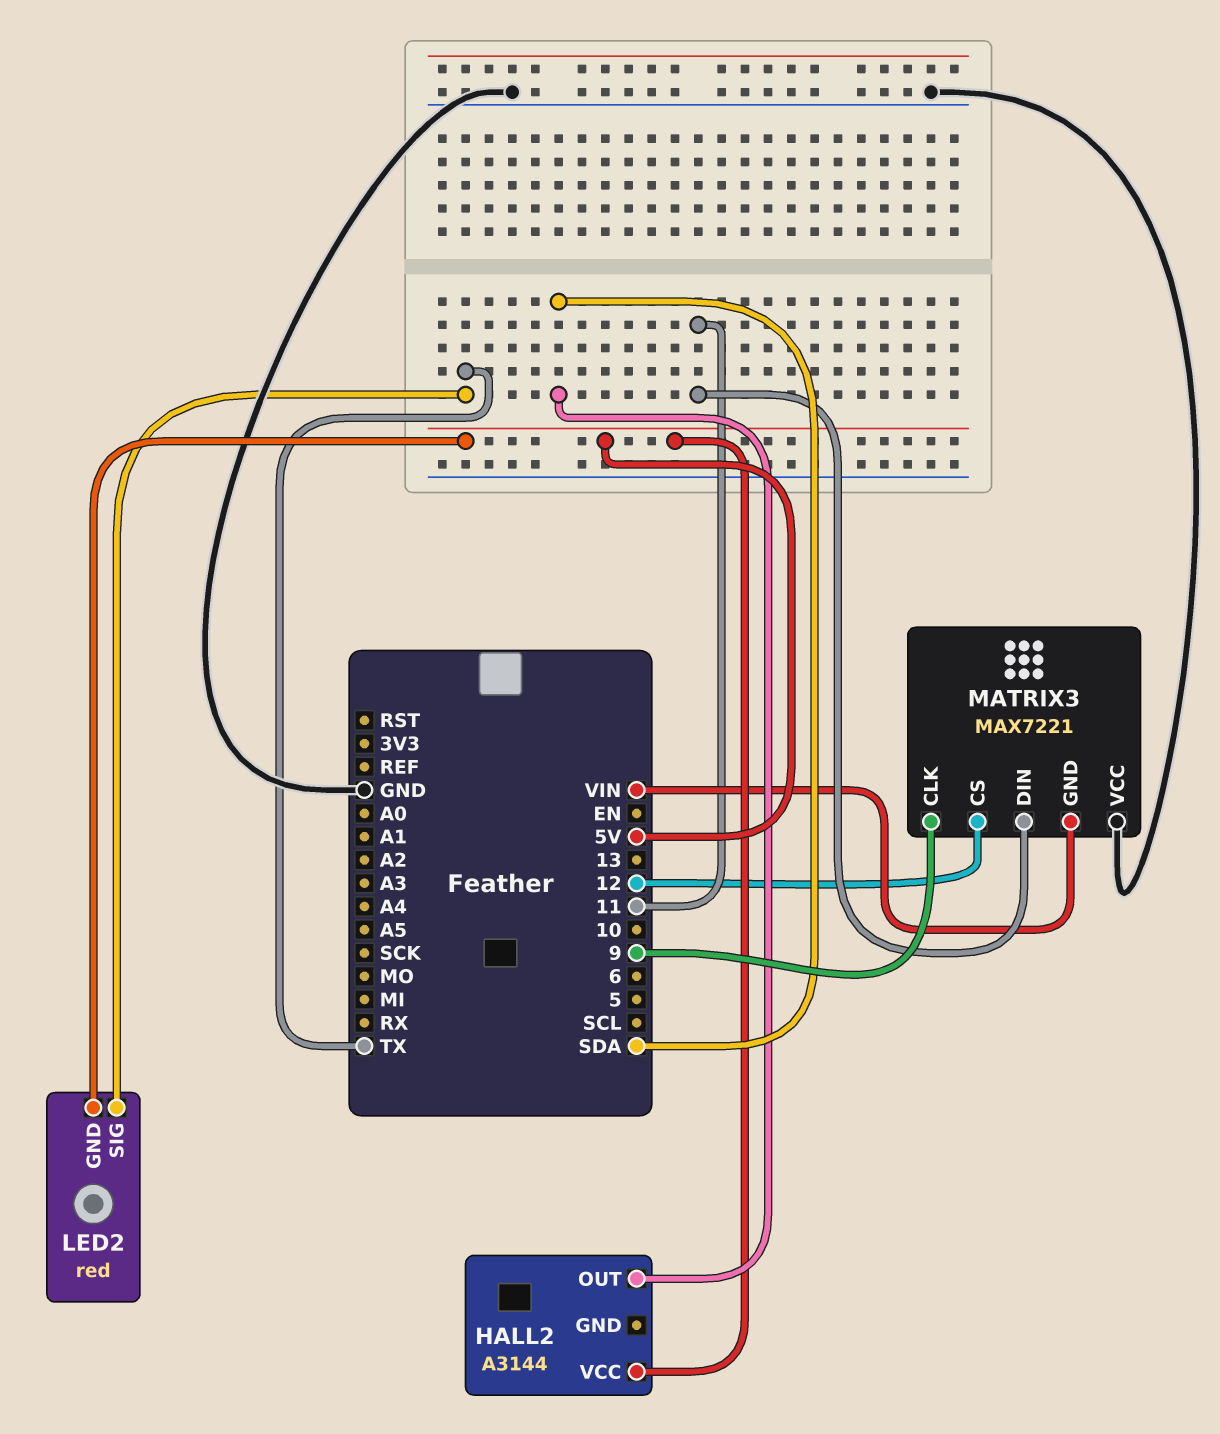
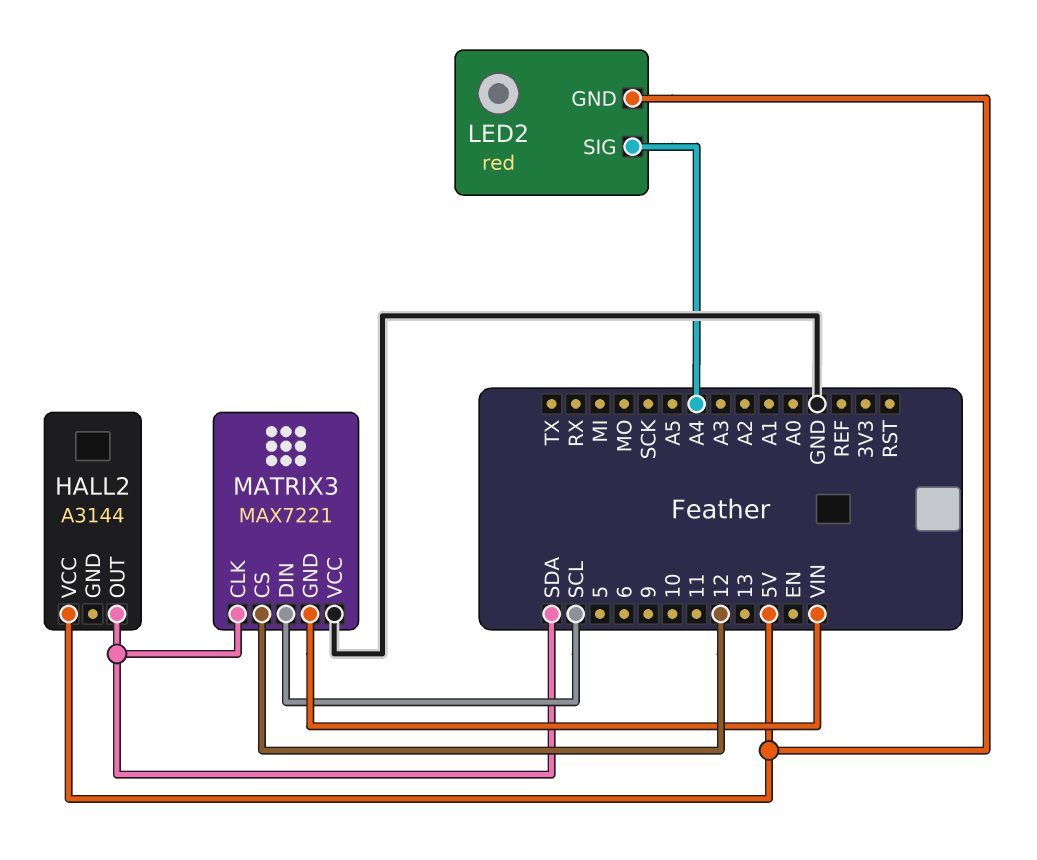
LED2 pin SIG: TX -> A4
MATRIX3 pin CLK: 9 -> SDA
MATRIX3 pin DIN: 11 -> SCL

